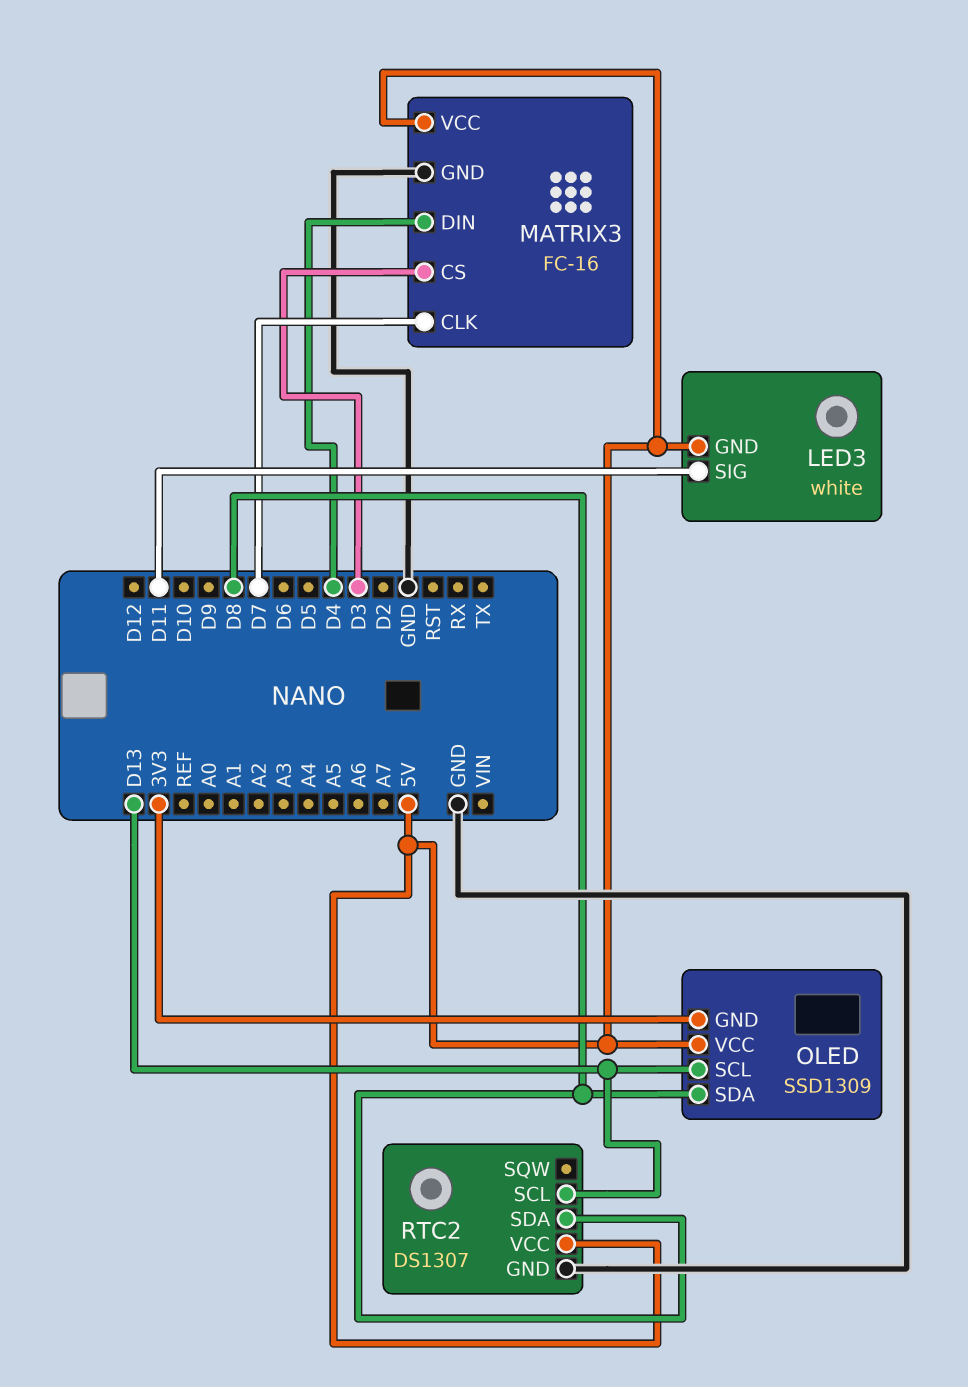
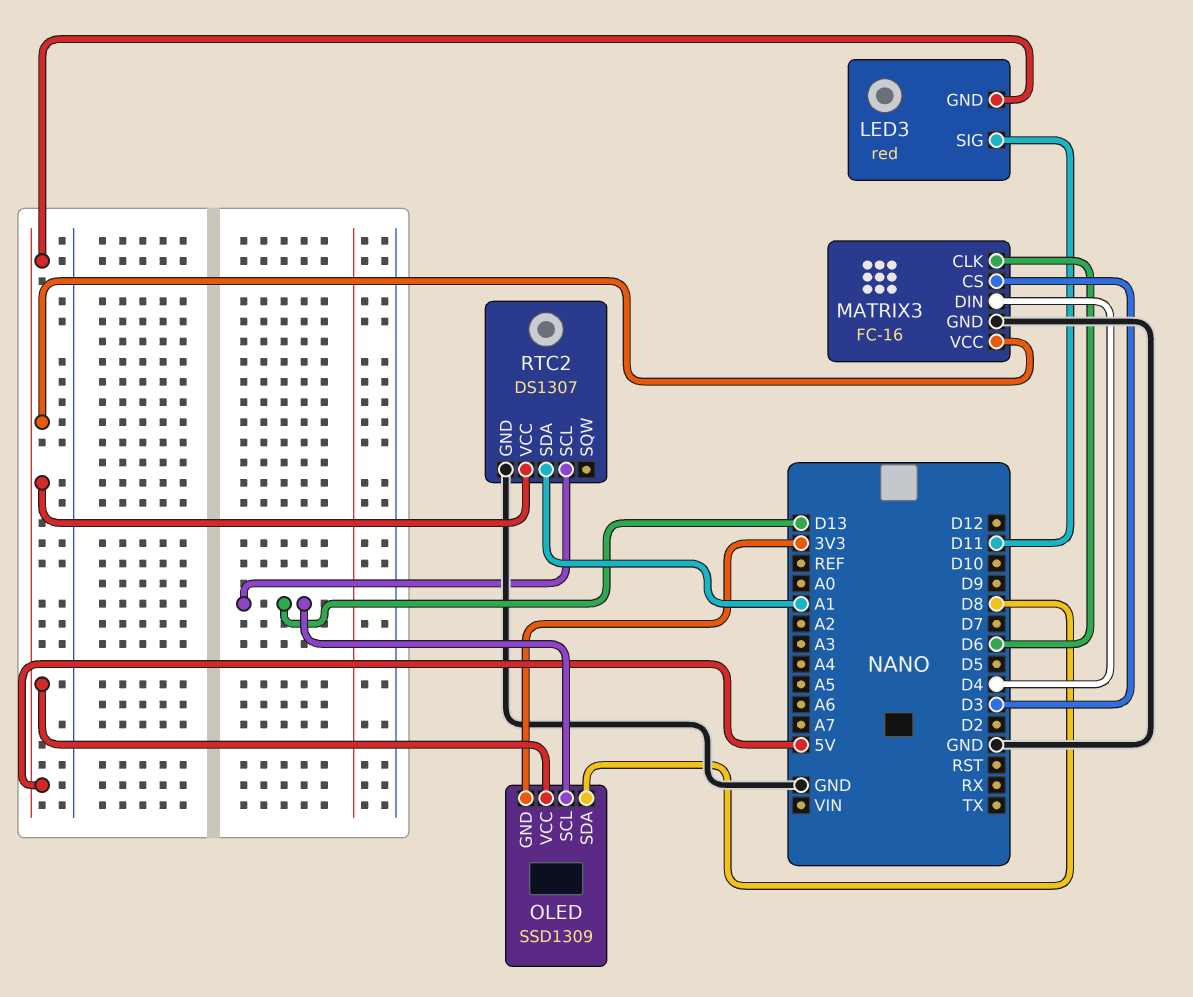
LED3: white -> red
MATRIX3 pin CLK: D7 -> D6
RTC2 pin SDA: D8 -> A1

